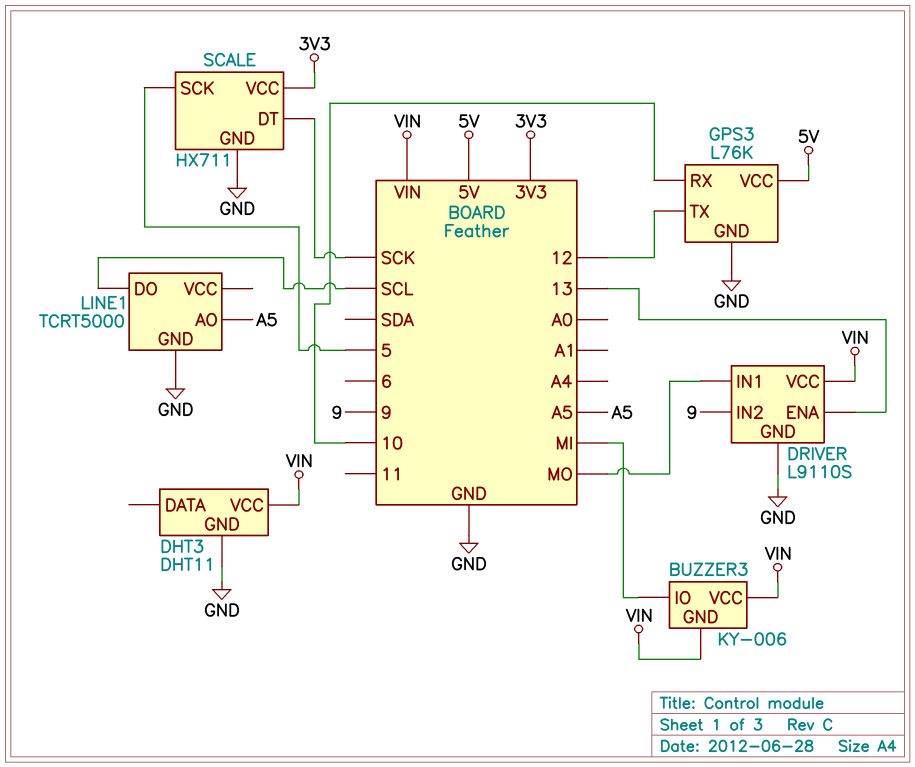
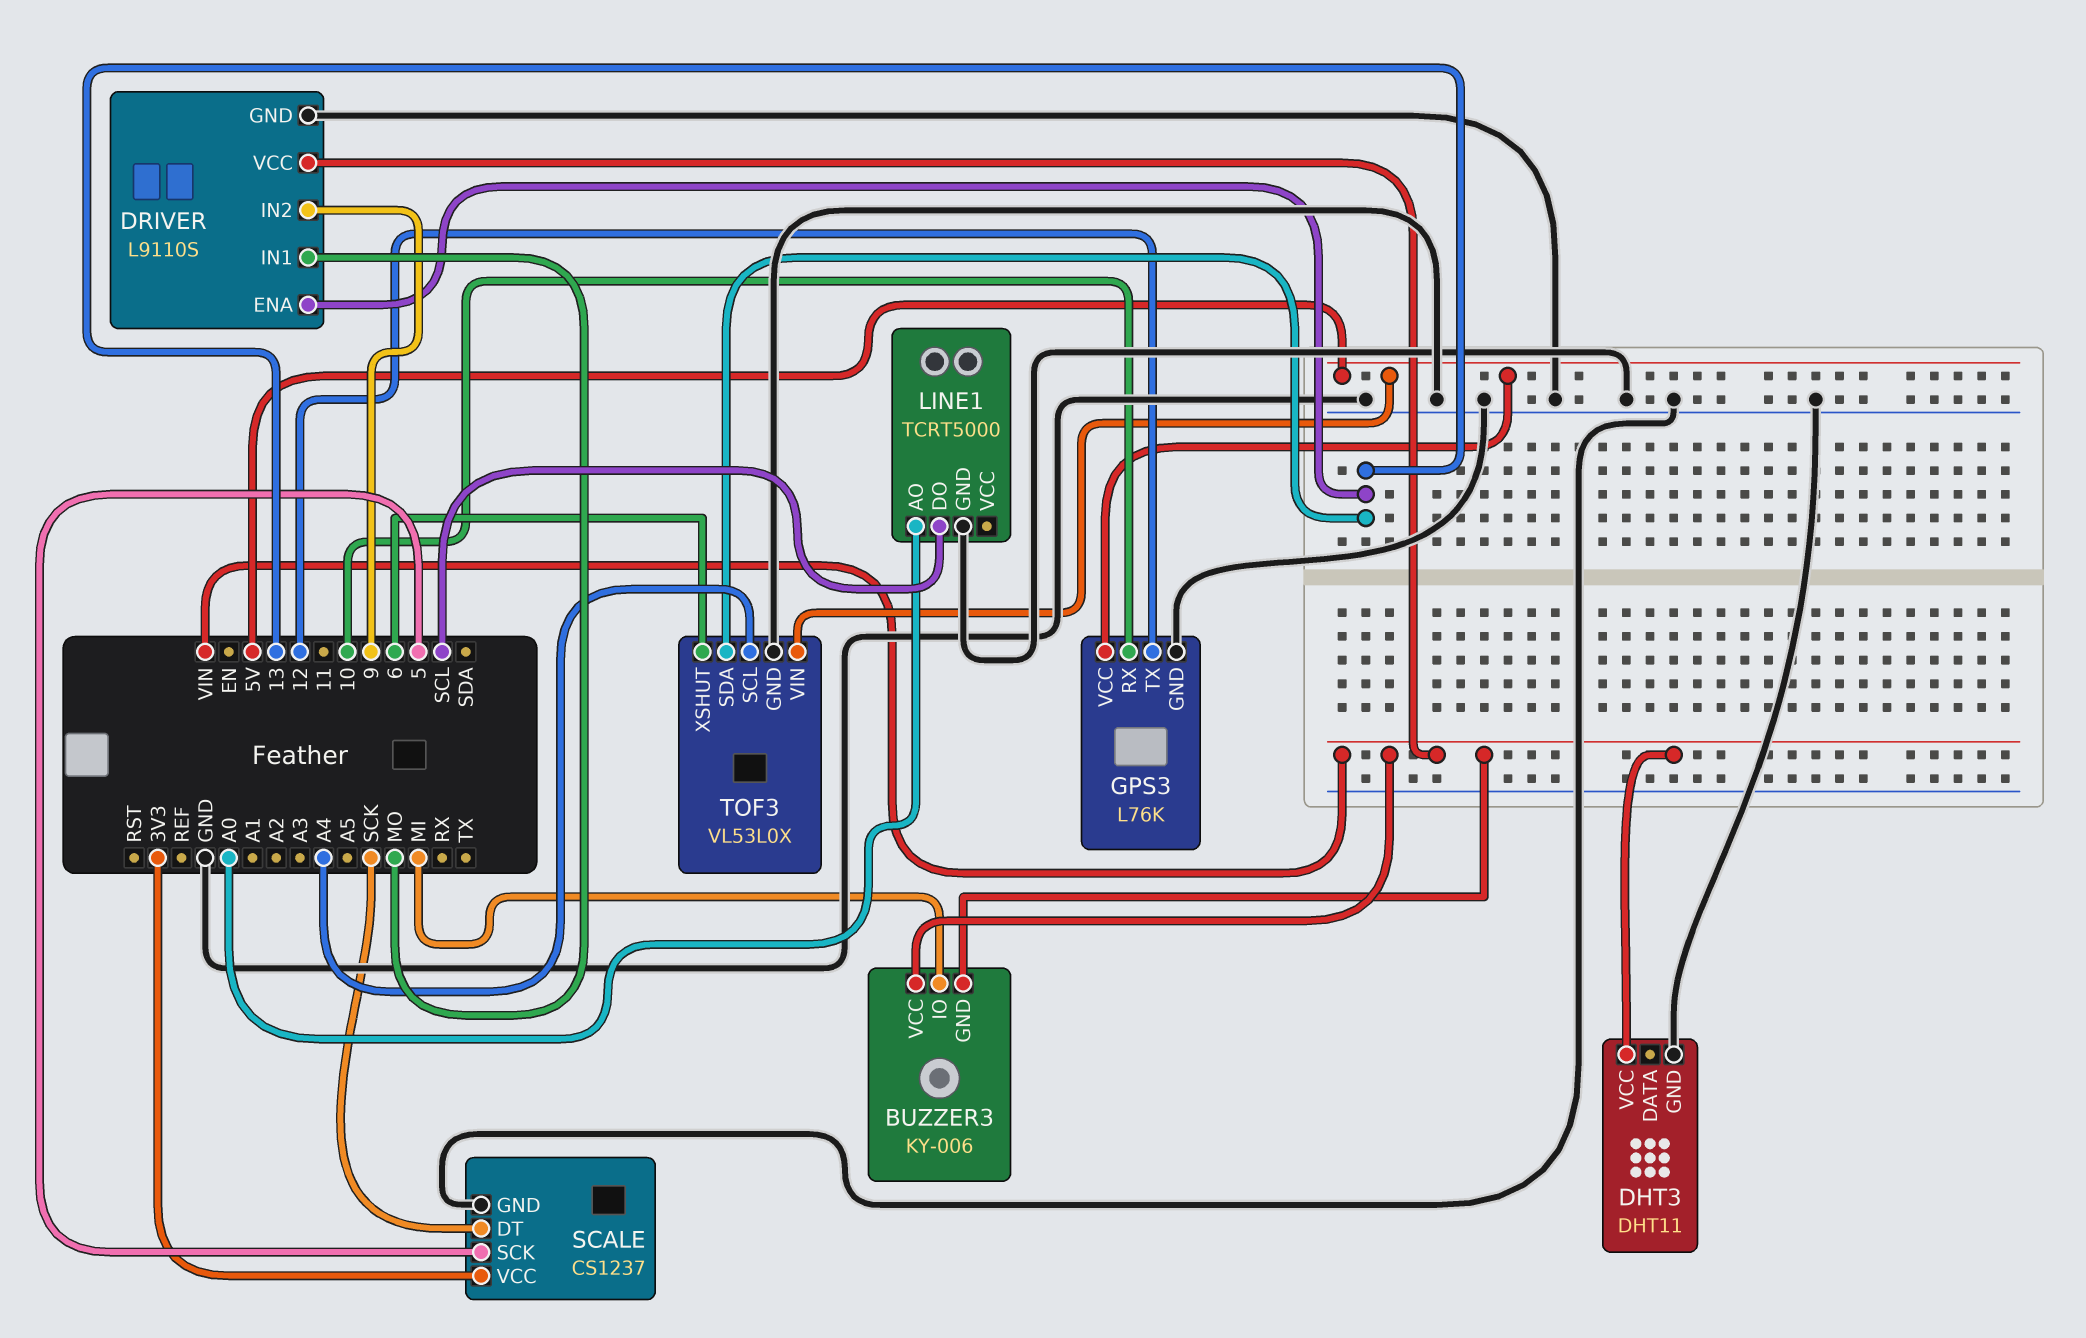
LINE1 pin AO: A5 -> A0
SCALE: HX711 -> CS1237
TOF3: none -> VL53L0X
TOF3 pin GND: none -> GND
TOF3 pin SCL: none -> A4
TOF3 pin SDA: none -> 13
TOF3 pin VIN: none -> 5V
TOF3 pin XSHUT: none -> 6

